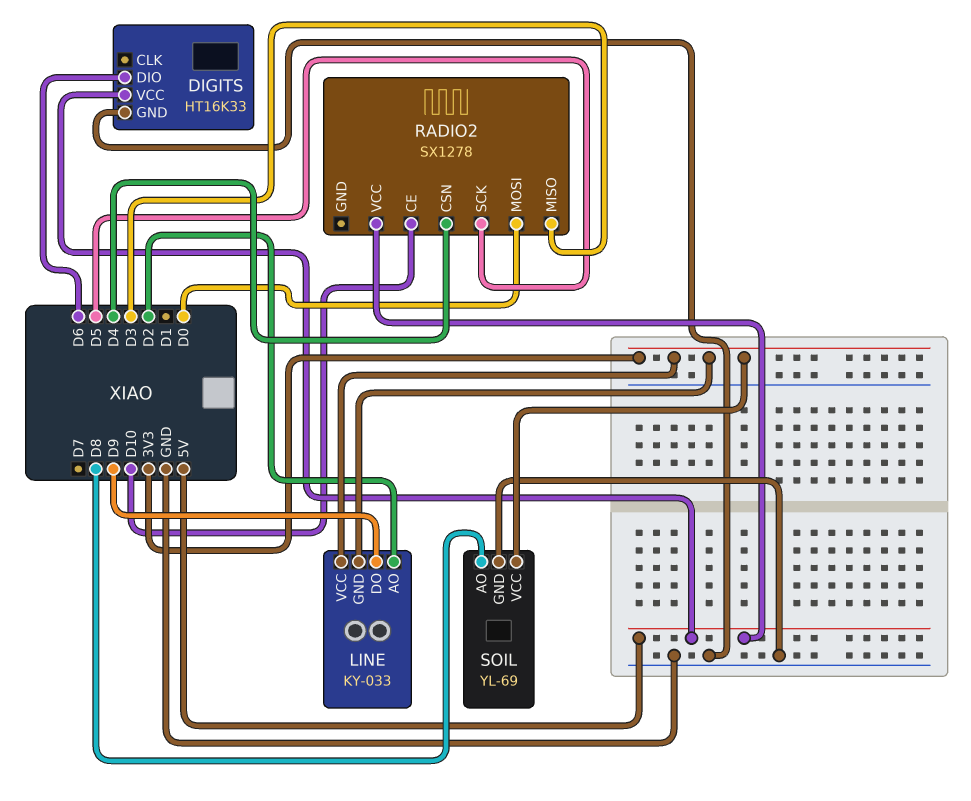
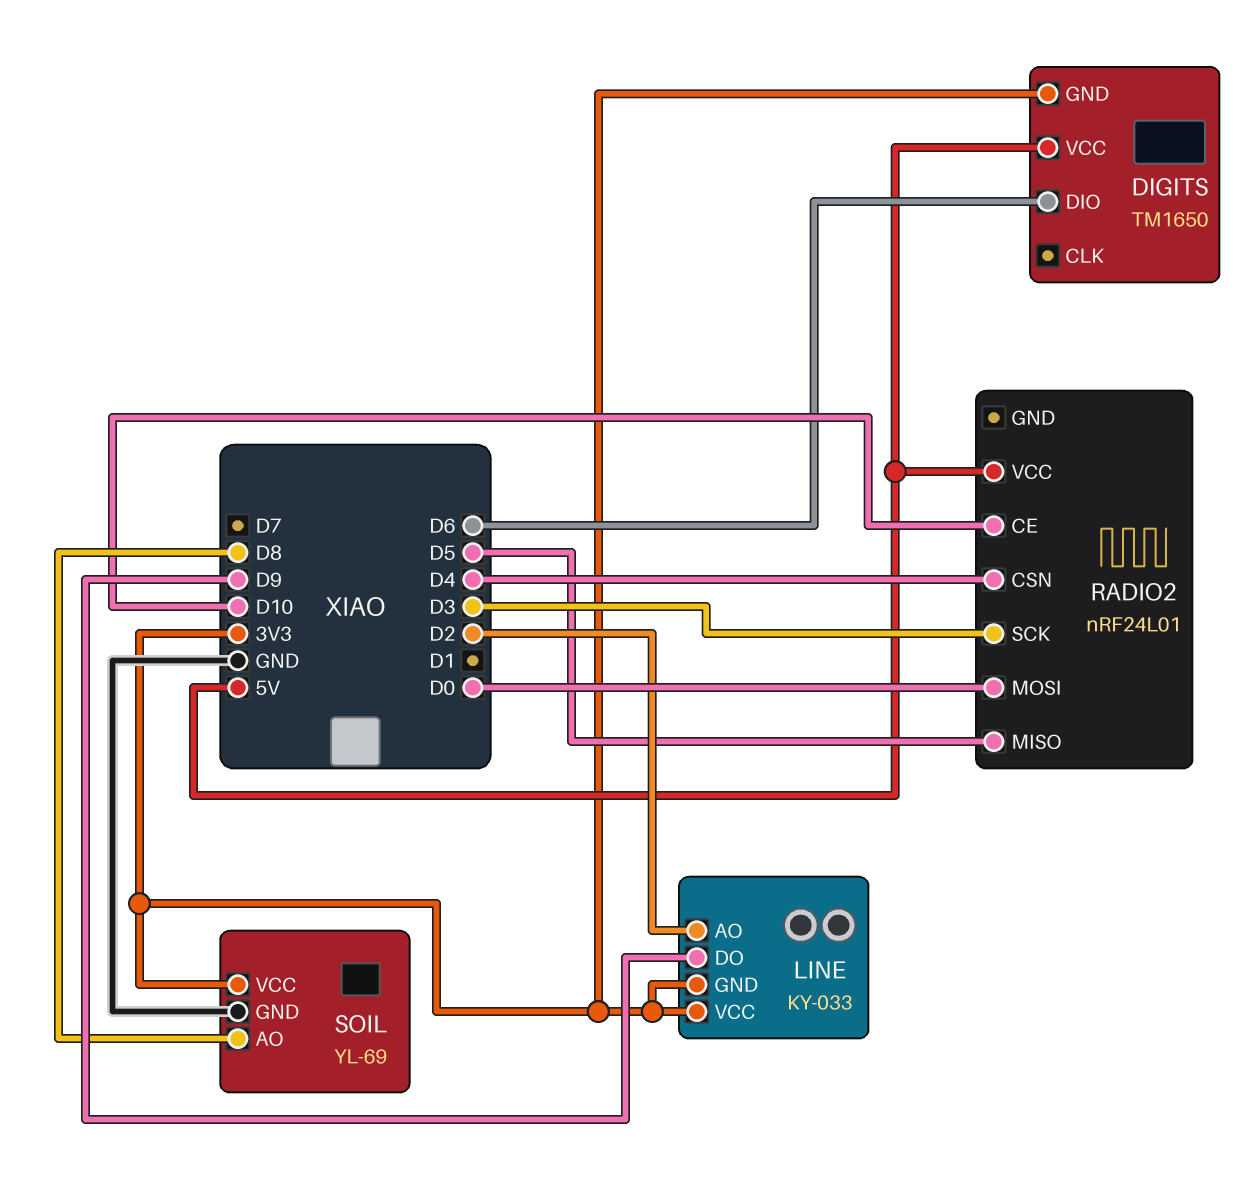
DIGITS: HT16K33 -> TM1650
DIGITS pin GND: GND -> 3V3
RADIO2: SX1278 -> nRF24L01
RADIO2 pin MISO: D3 -> D5
RADIO2 pin SCK: D5 -> D3

